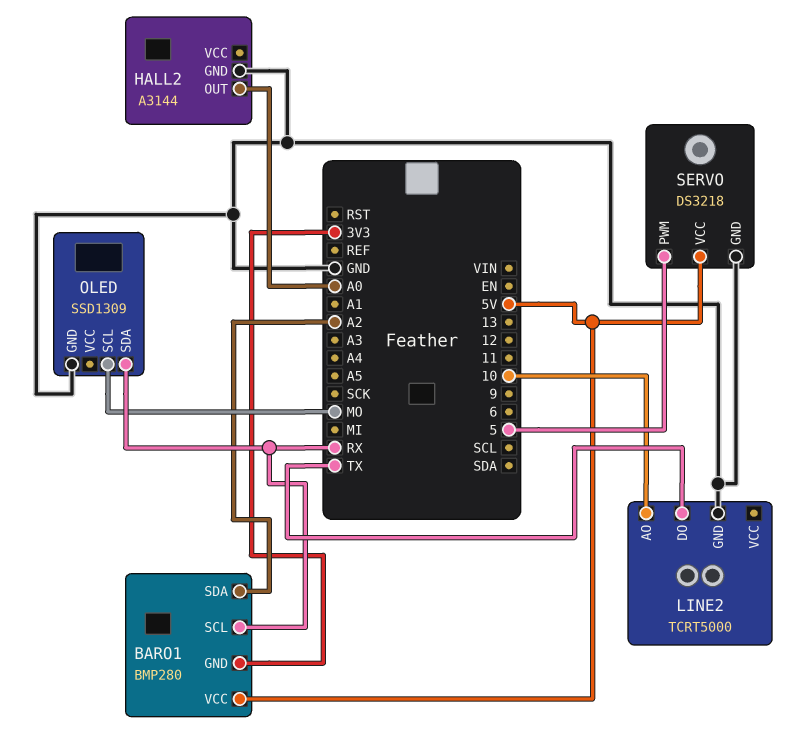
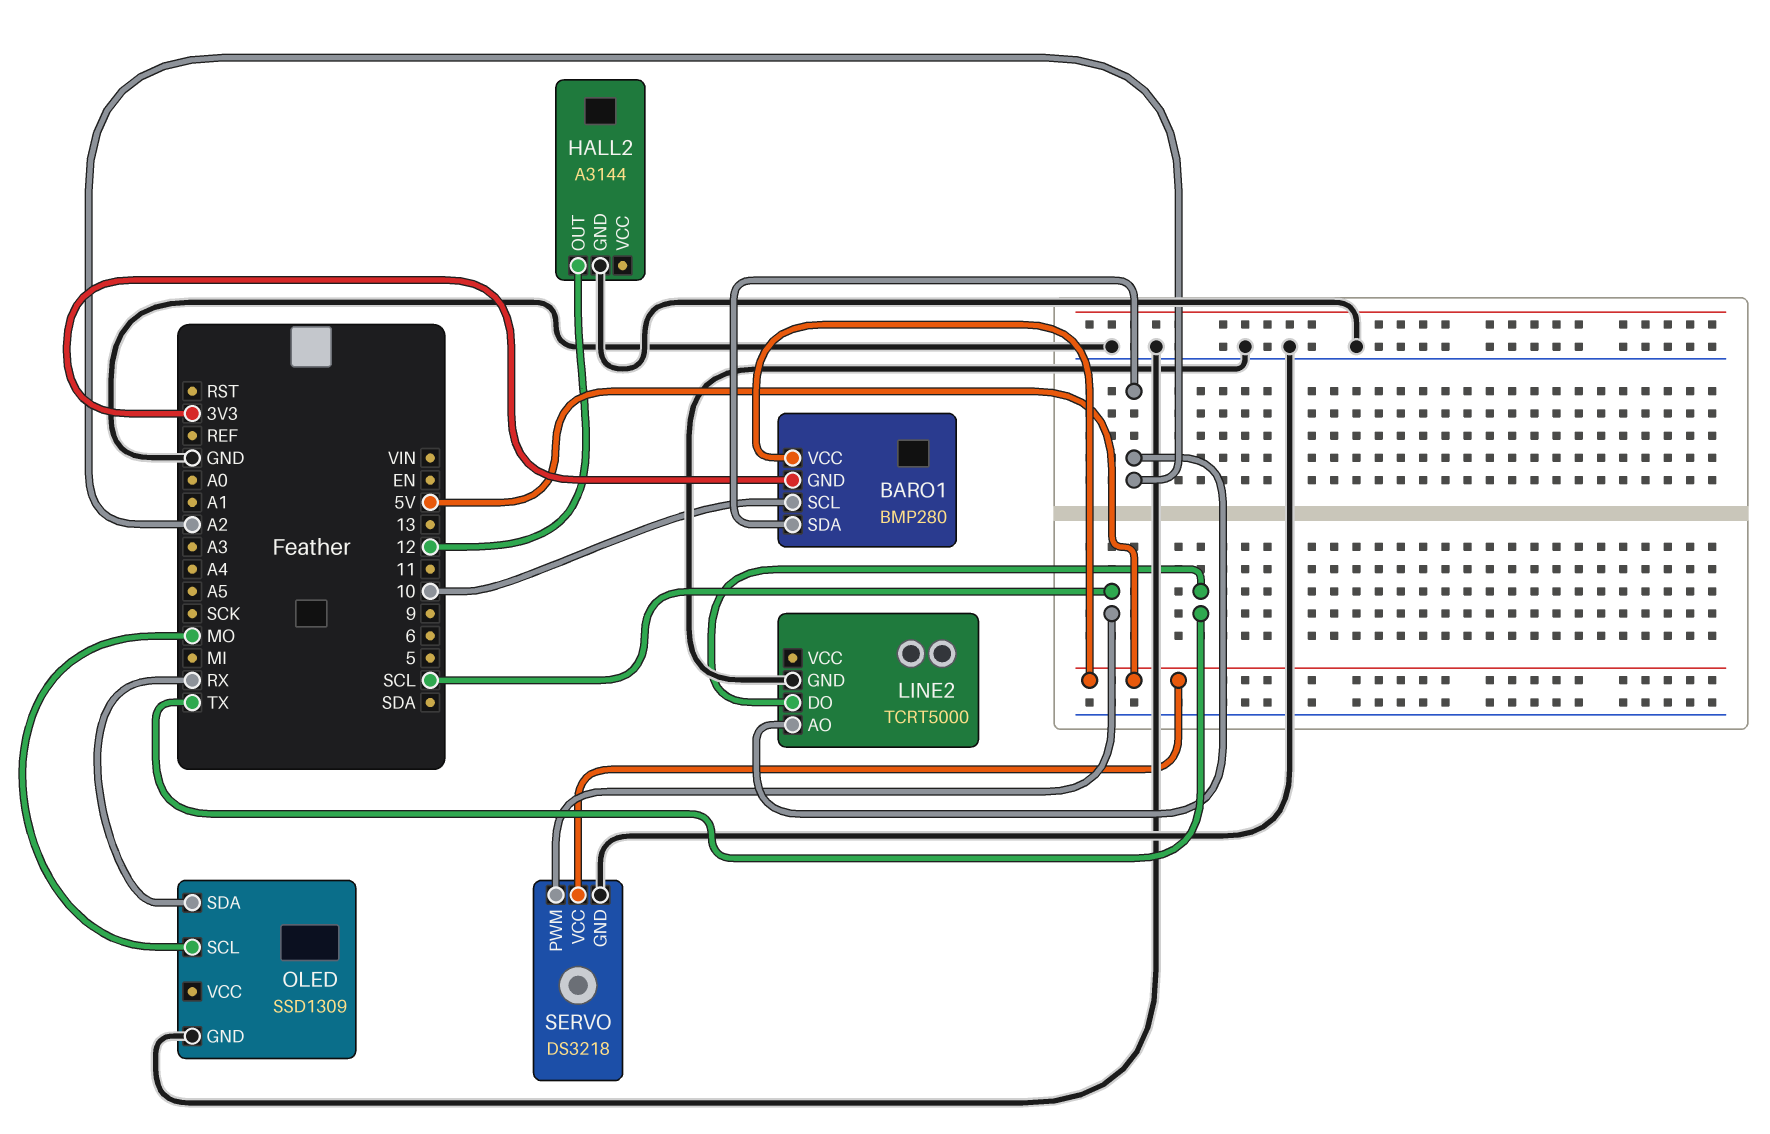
BARO1 pin SCL: RX -> 10
HALL2 pin OUT: A0 -> 12
LINE2 pin AO: 10 -> A2
SERVO pin PWM: 5 -> SCL

